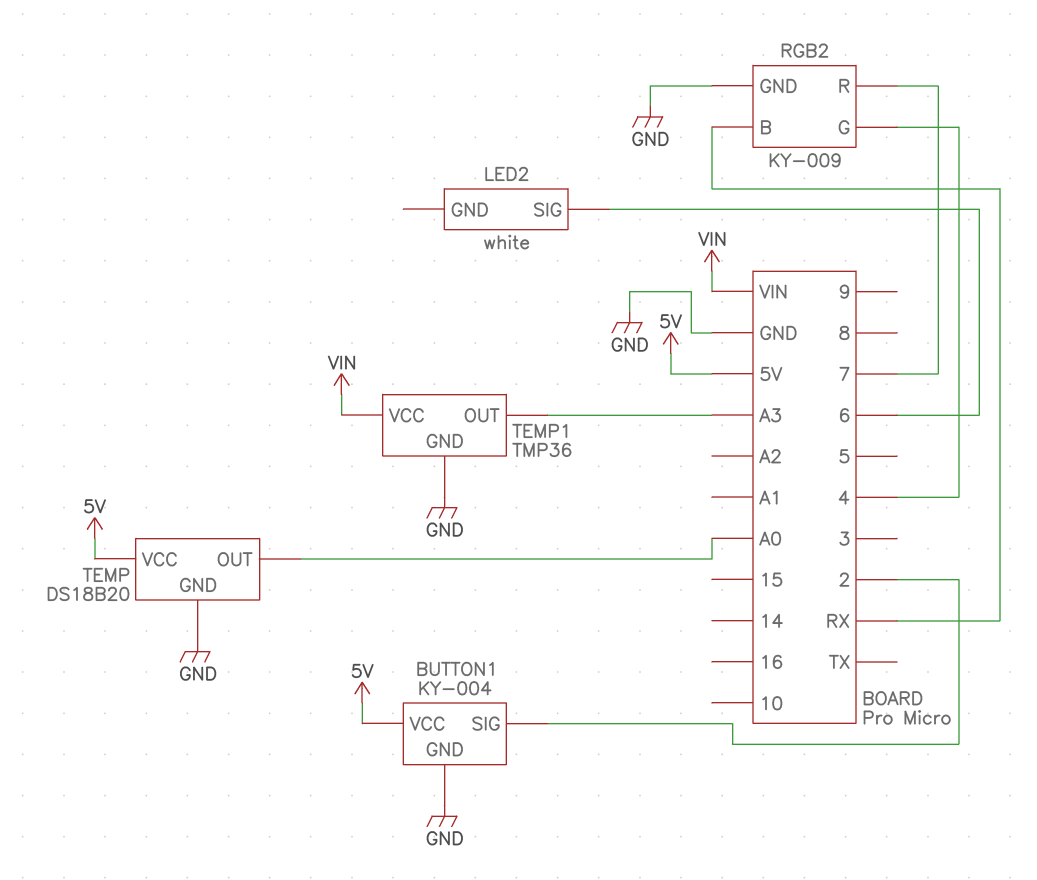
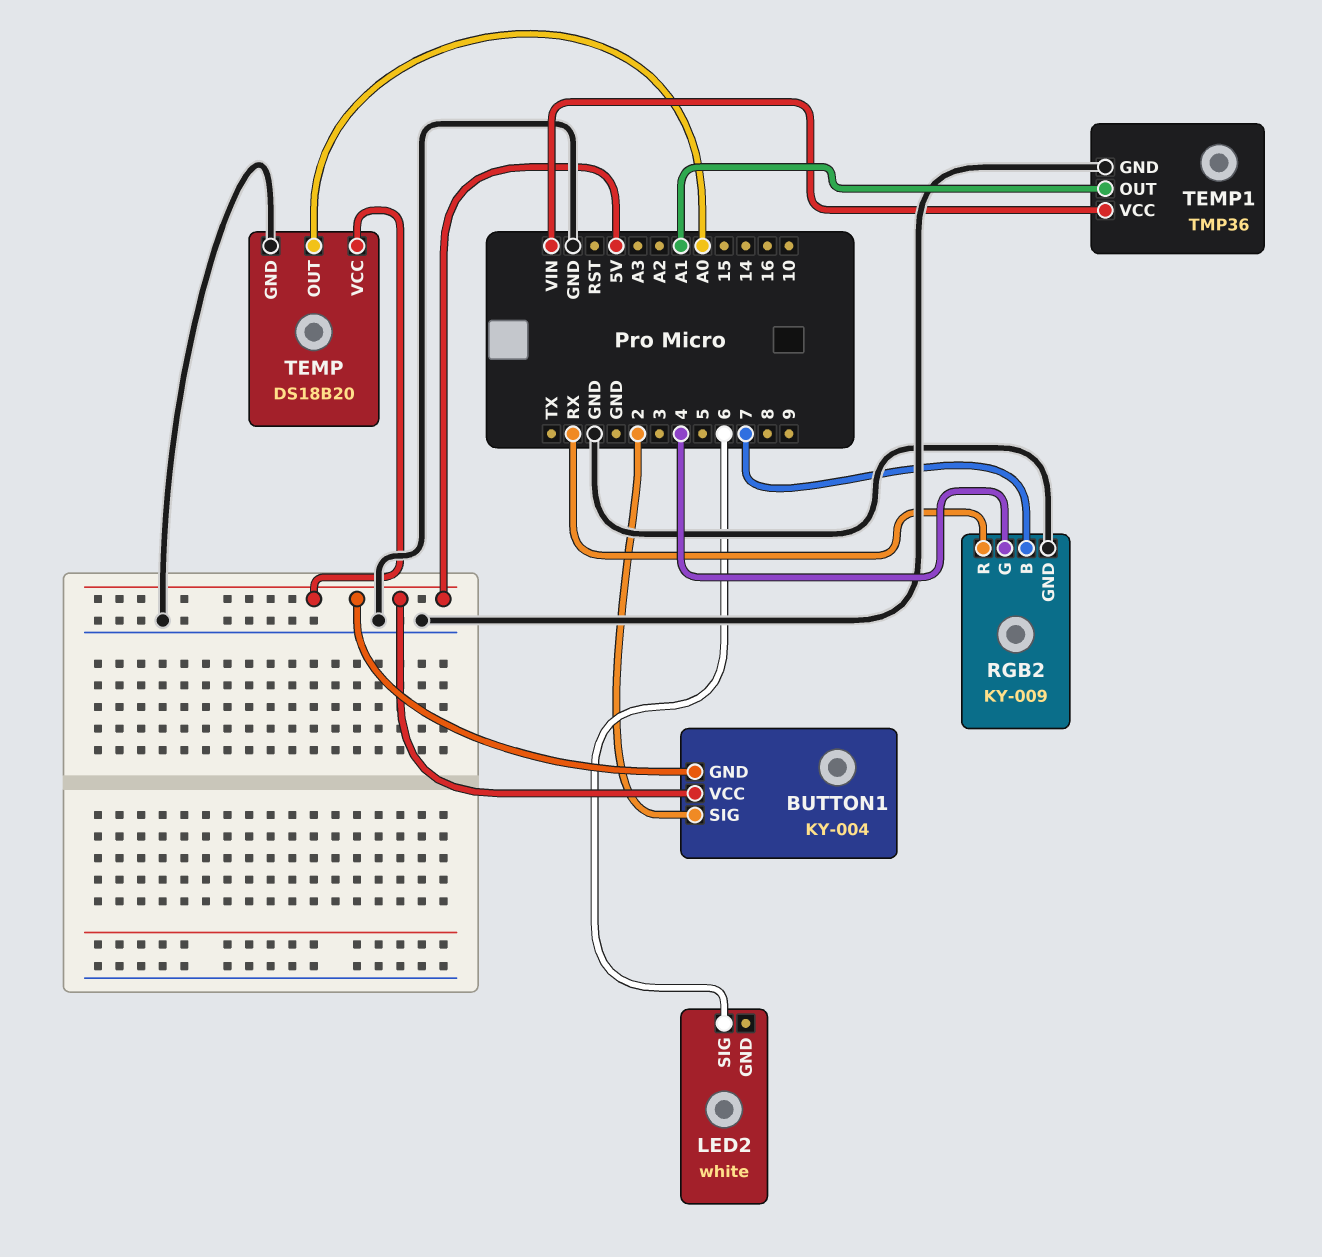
BUTTON1 pin GND: GND -> 5V
RGB2 pin B: RX -> 7
RGB2 pin R: 7 -> RX
TEMP1 pin OUT: A3 -> A1

